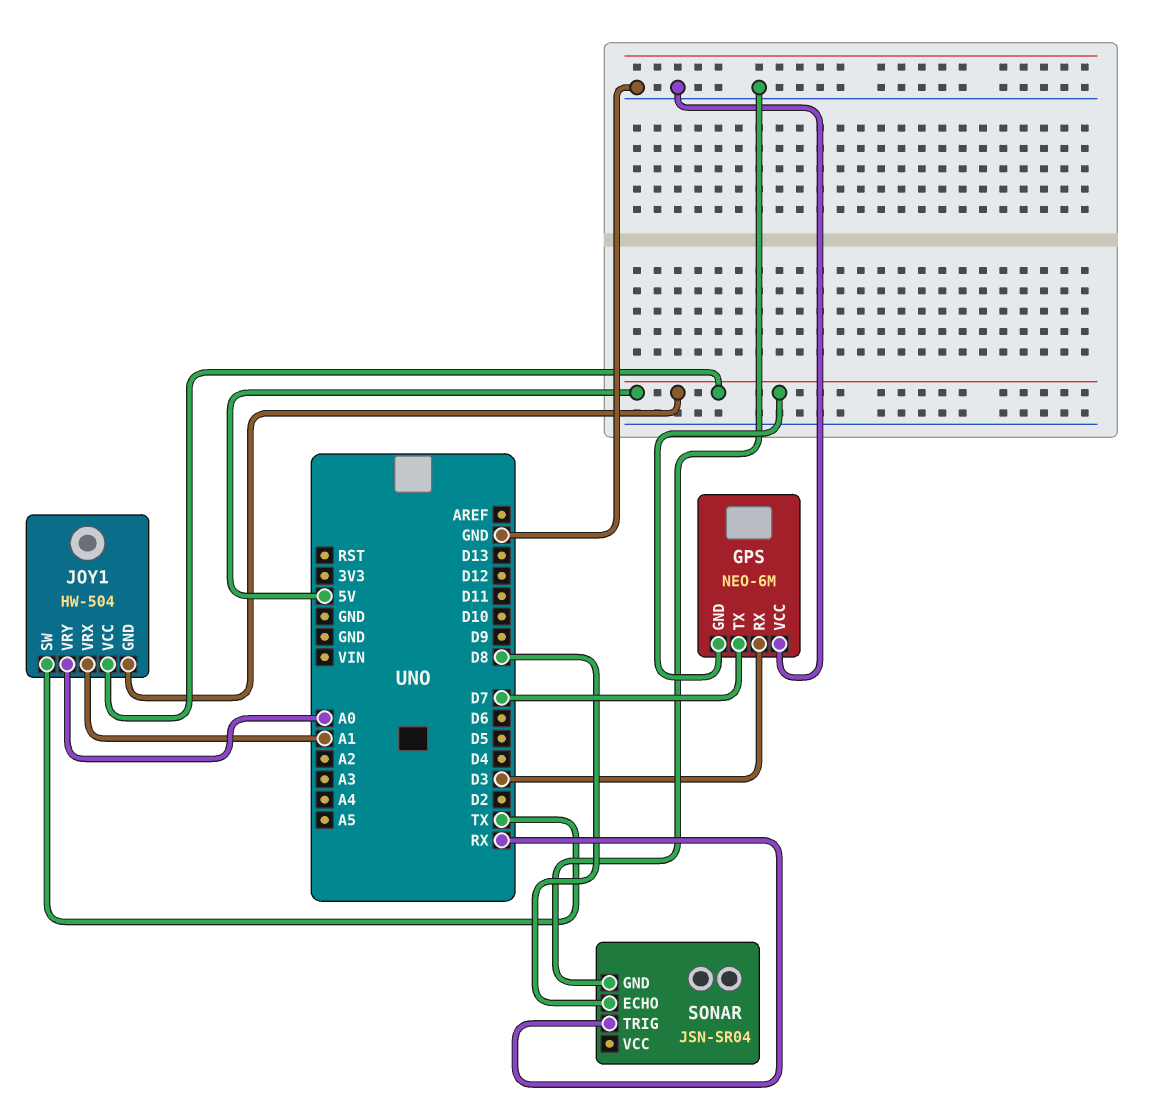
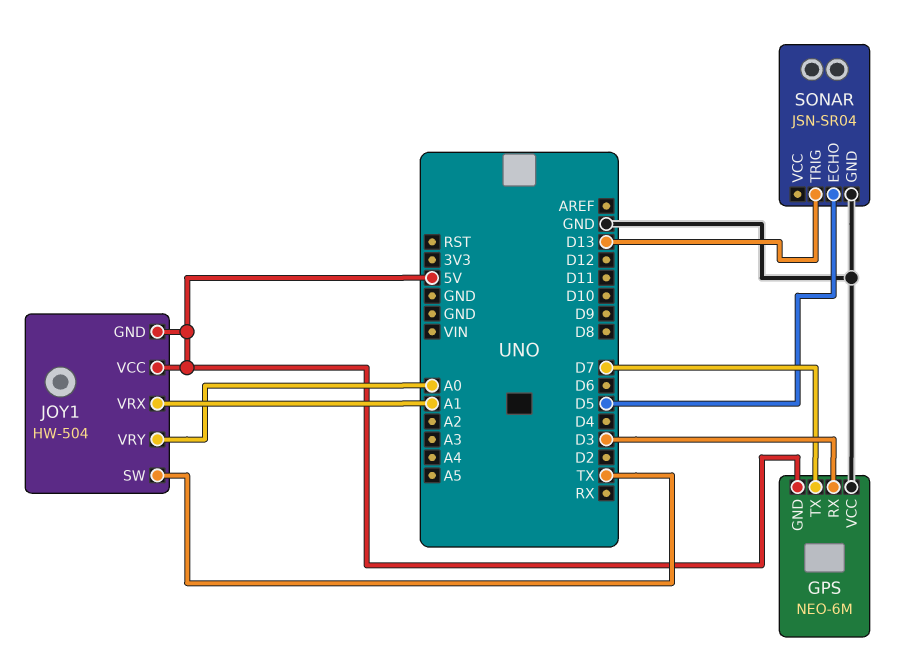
SONAR pin ECHO: D8 -> D5
SONAR pin TRIG: RX -> D13

